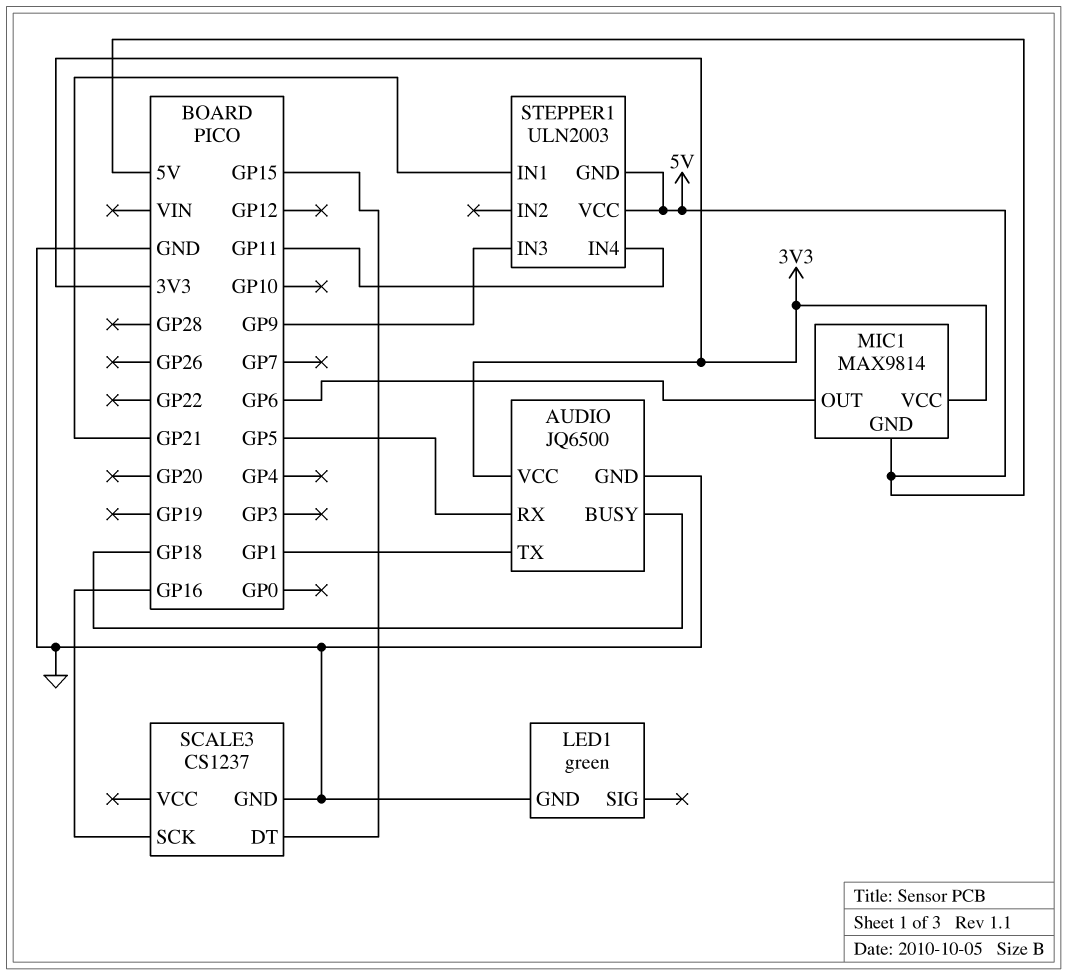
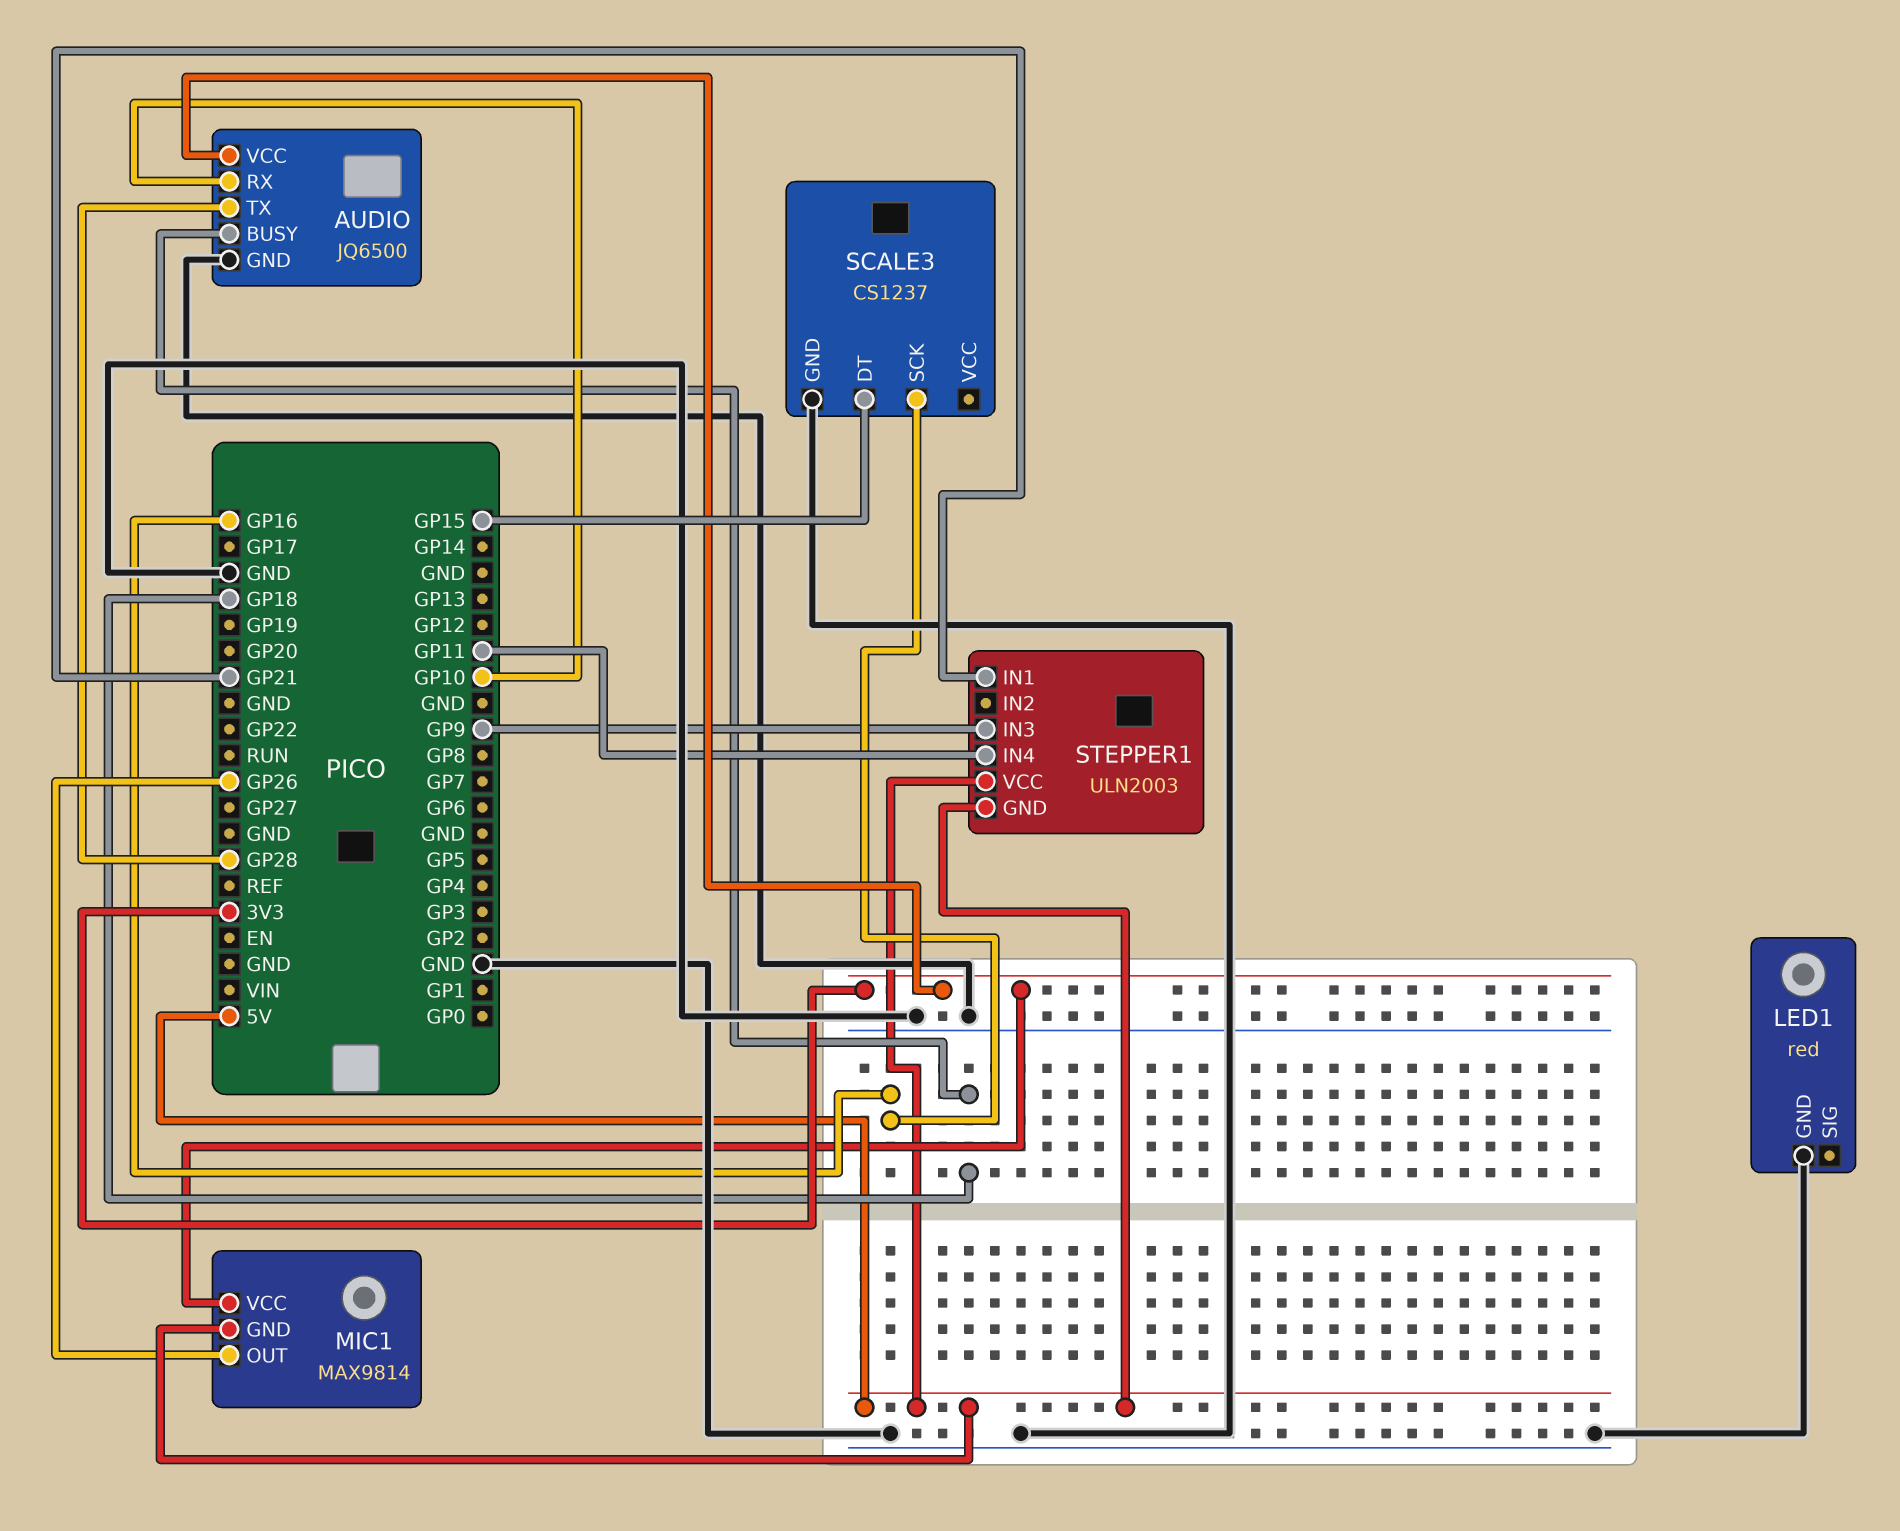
AUDIO pin RX: GP5 -> GP10
AUDIO pin TX: GP1 -> GP28
LED1: green -> red
MIC1 pin OUT: GP6 -> GP26

